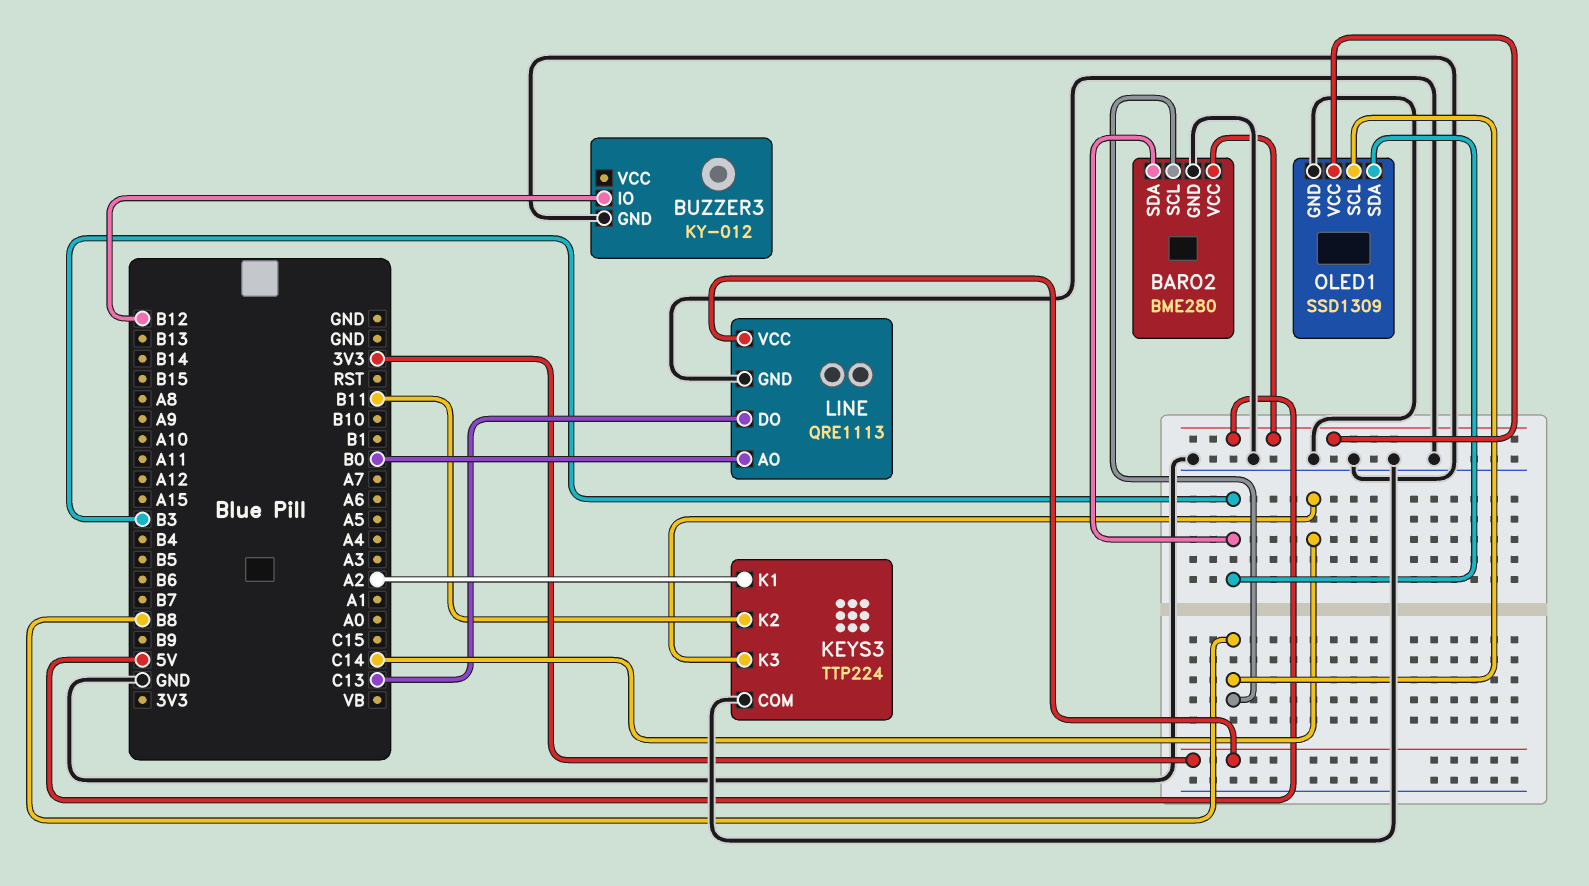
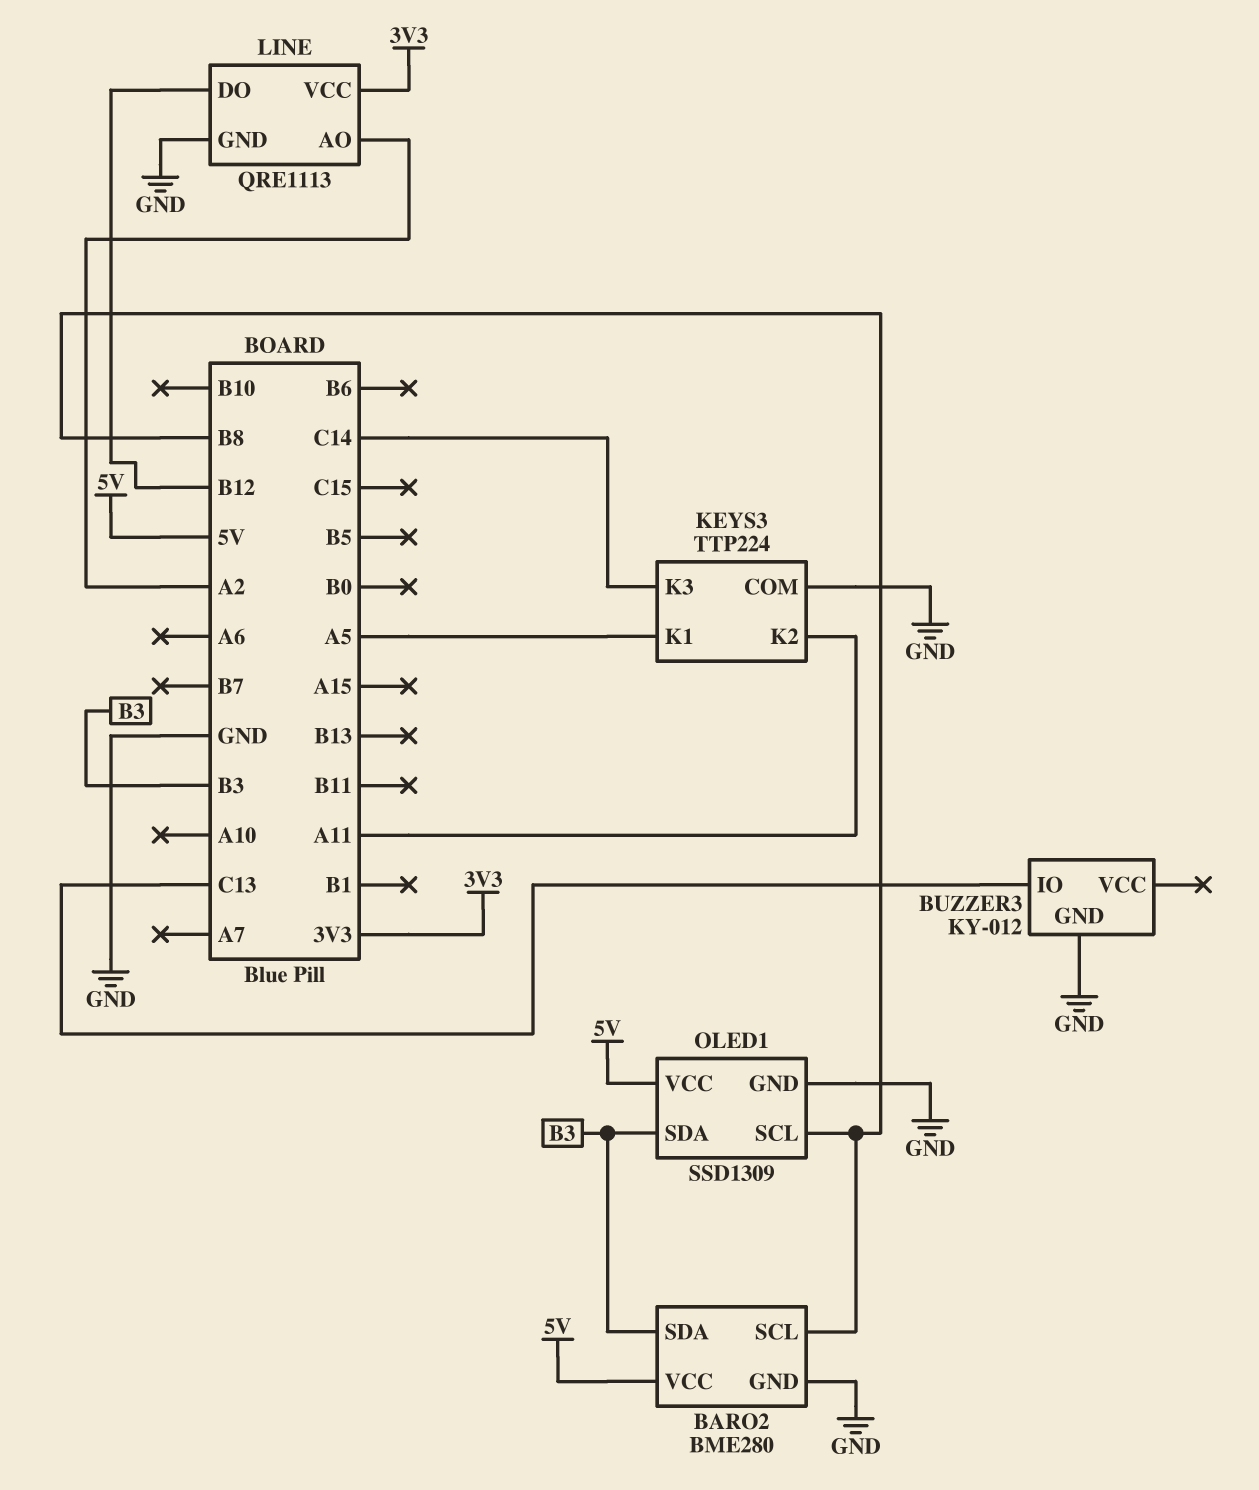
BUZZER3 pin IO: B12 -> C13
KEYS3 pin K1: A2 -> A5
KEYS3 pin K2: B11 -> A11
LINE pin AO: B0 -> A2
LINE pin DO: C13 -> B12

